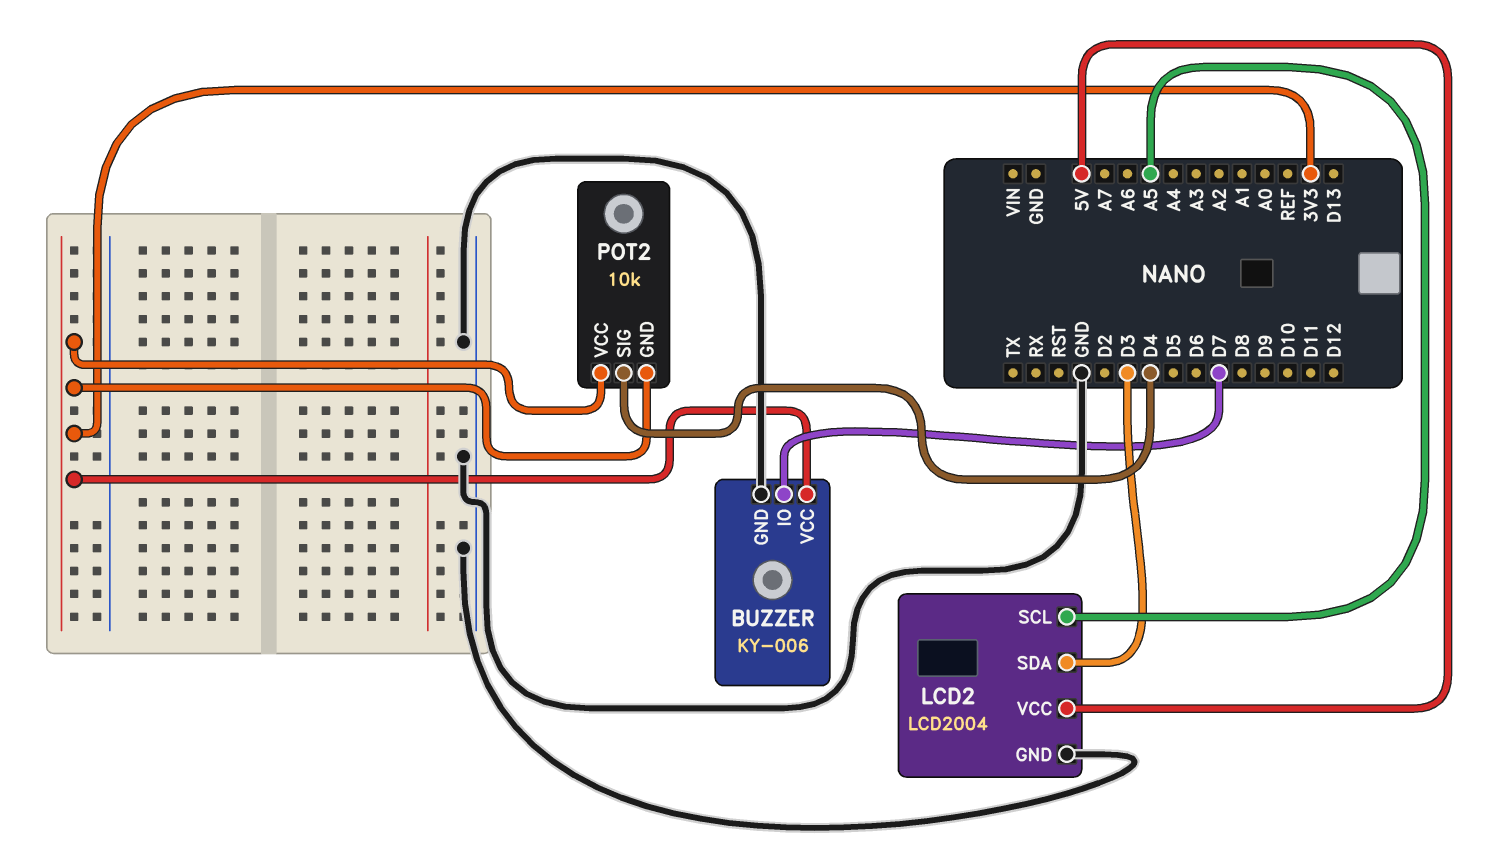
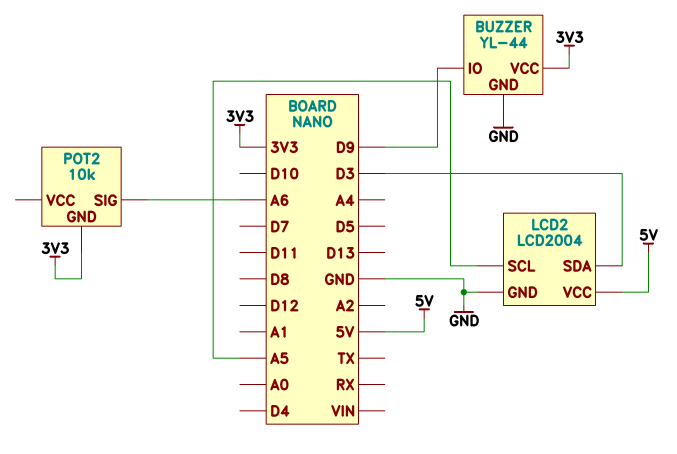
BUZZER: KY-006 -> YL-44
BUZZER pin IO: D7 -> D9
POT2 pin SIG: D4 -> A6
POT2 pin VCC: 3V3 -> none

